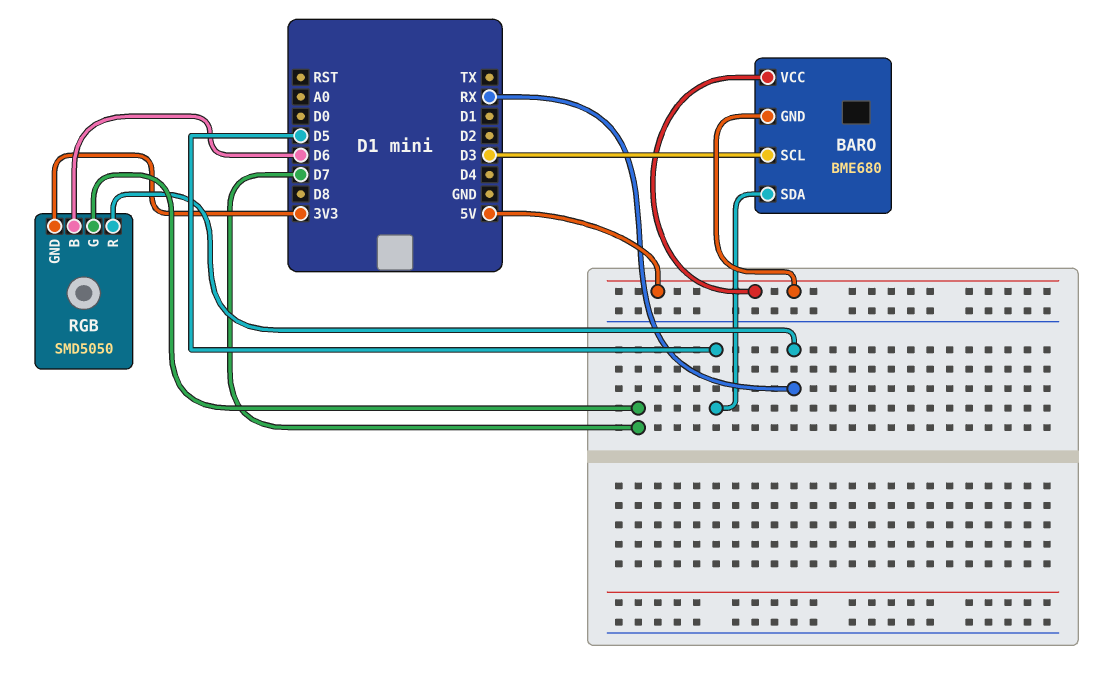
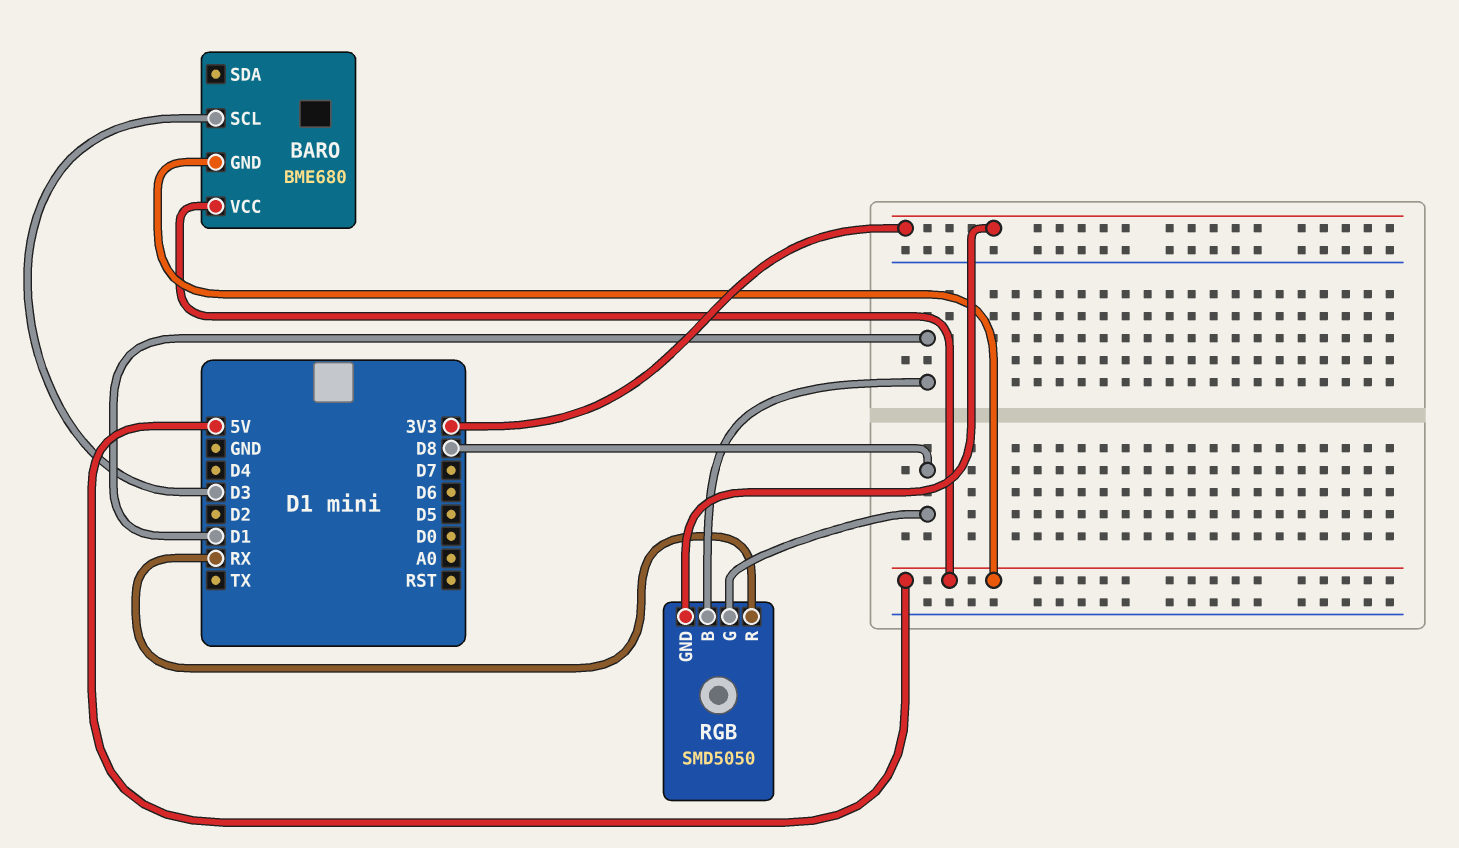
BARO pin SDA: D5 -> none
RGB pin B: D6 -> D1
RGB pin G: D7 -> D8

